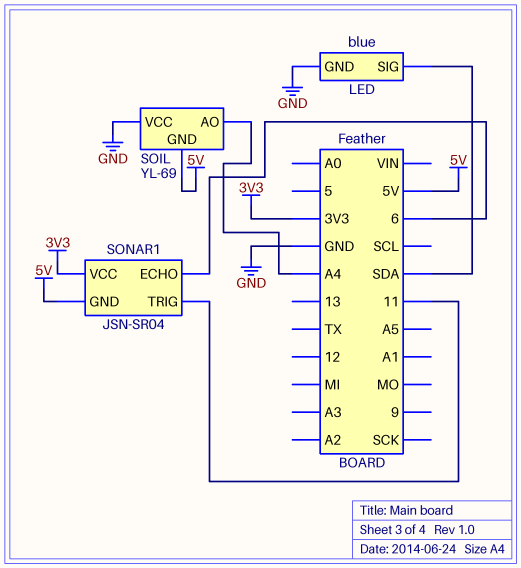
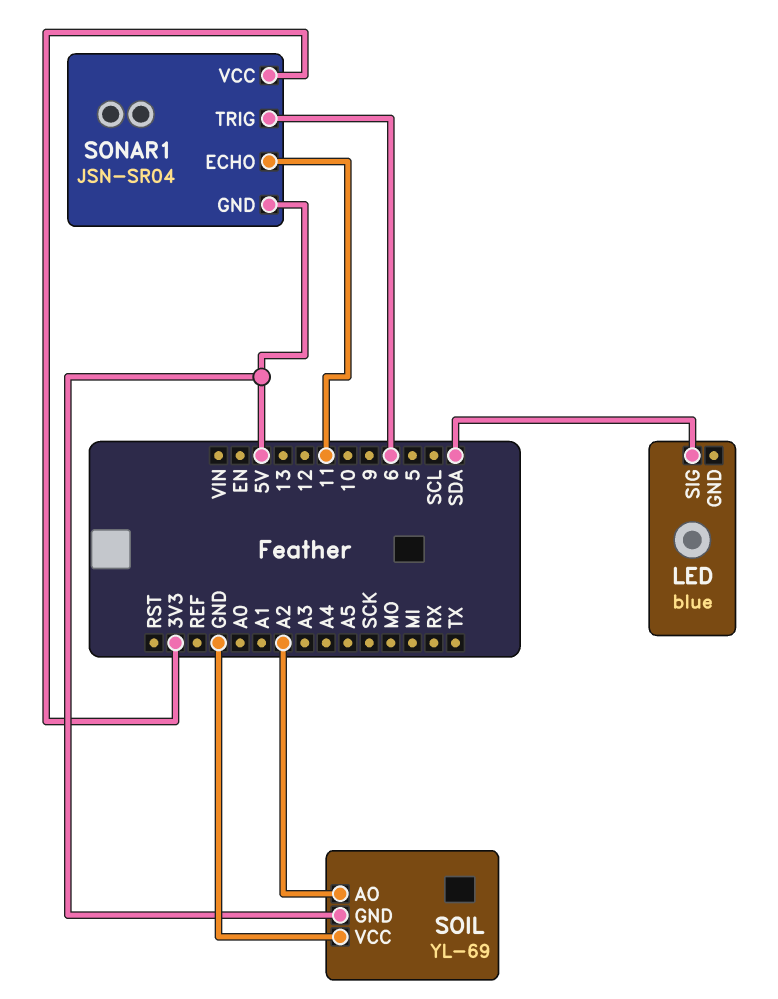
LED pin GND: GND -> none
SOIL pin AO: A4 -> A2
SONAR1 pin ECHO: 6 -> 11
SONAR1 pin TRIG: 11 -> 6

